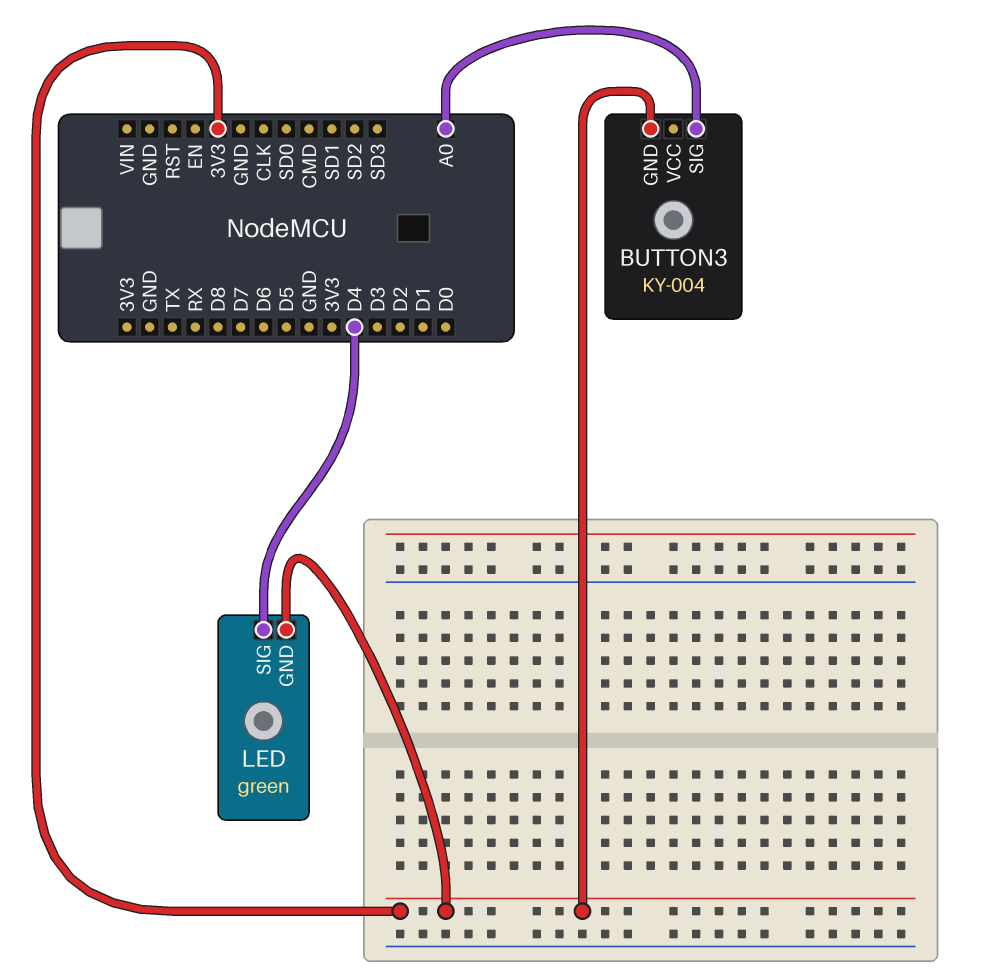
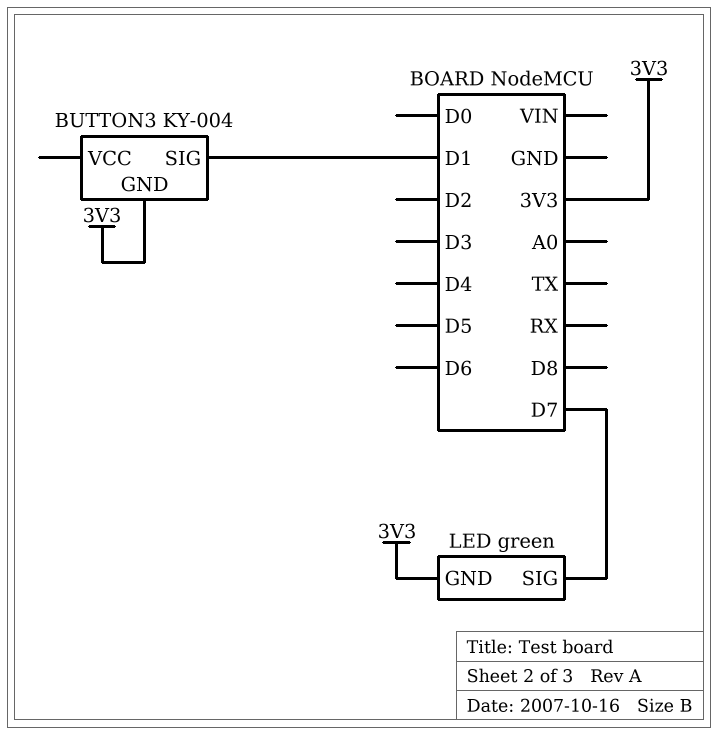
BUTTON3 pin SIG: A0 -> D1
LED pin SIG: D4 -> D7

